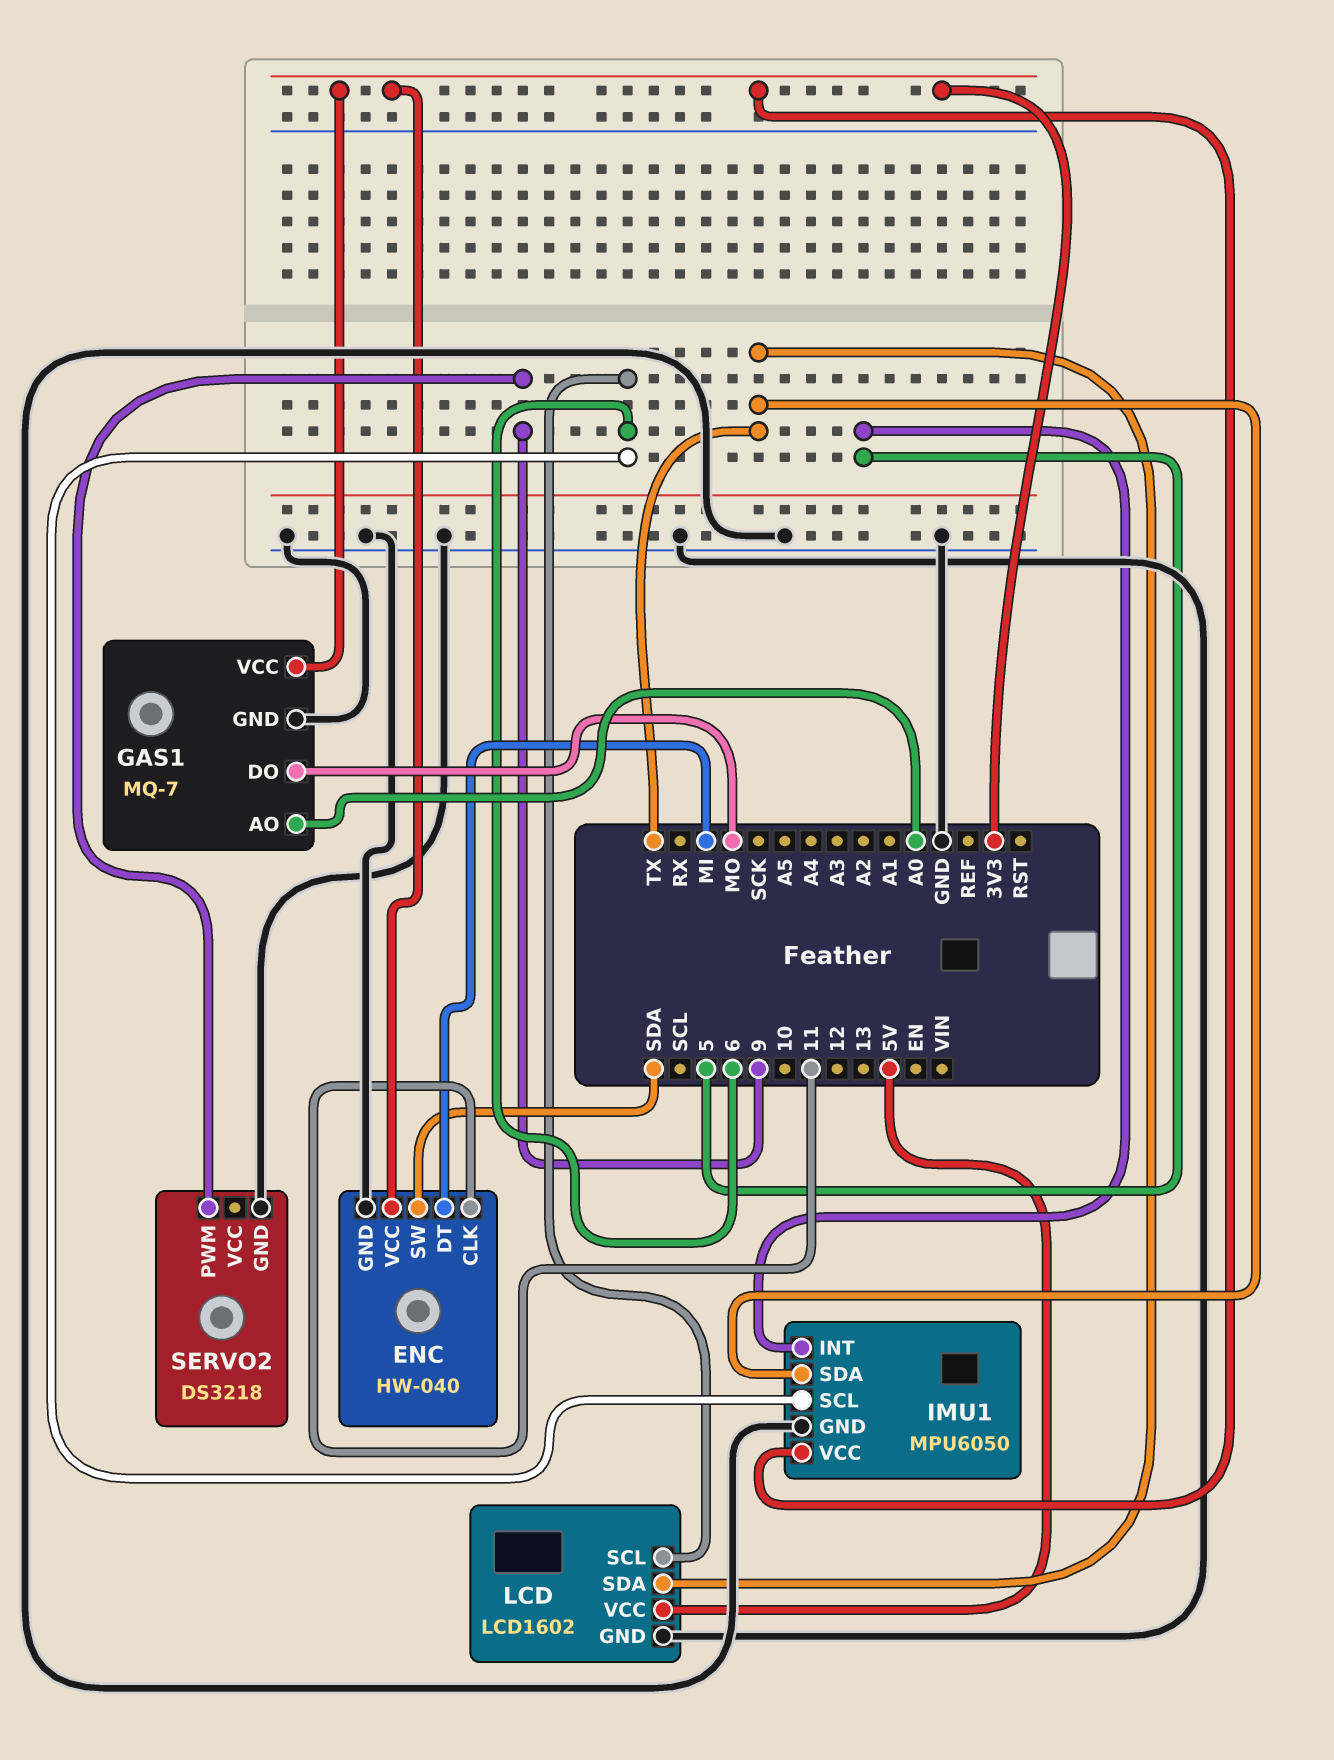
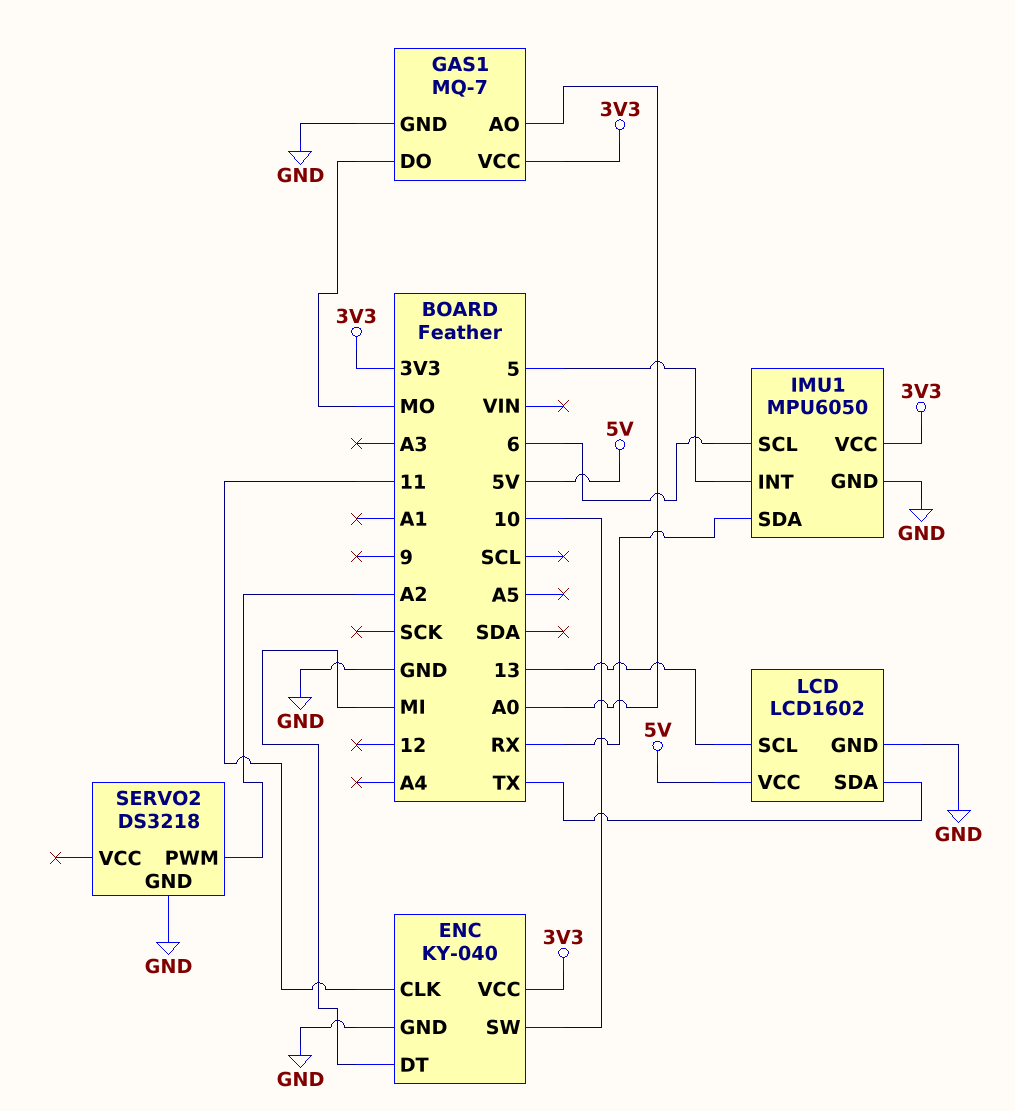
ENC: HW-040 -> KY-040
ENC pin SW: SDA -> 10
IMU1 pin SDA: TX -> RX
LCD pin SCL: 6 -> 13
SERVO2 pin PWM: 9 -> A2

